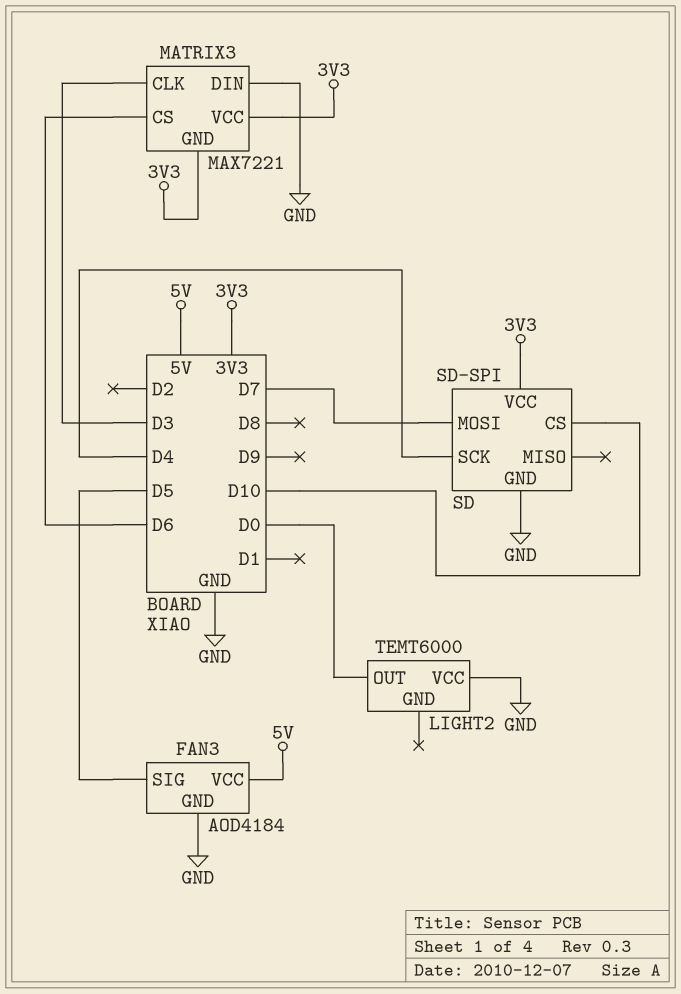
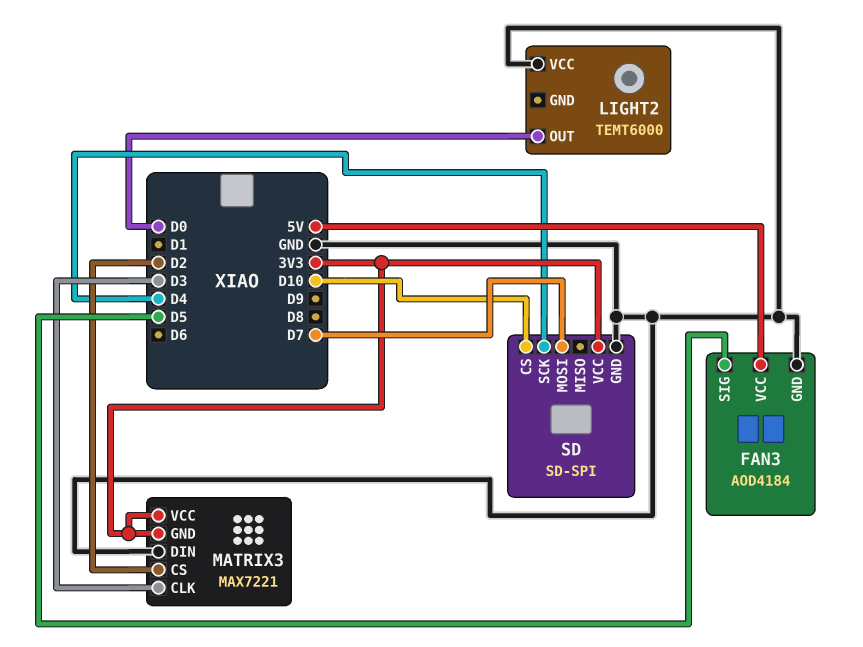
MATRIX3 pin CS: D6 -> D2

